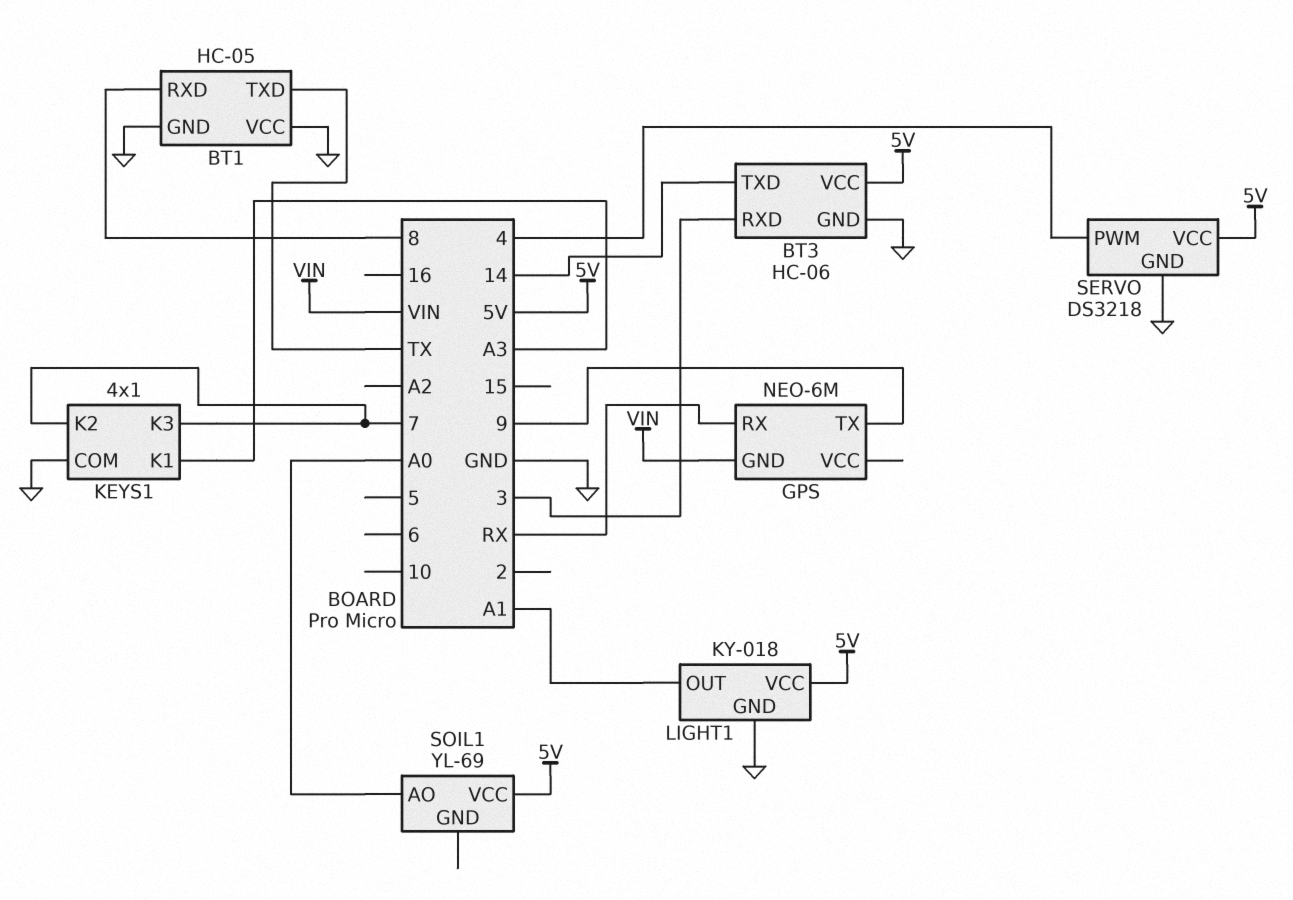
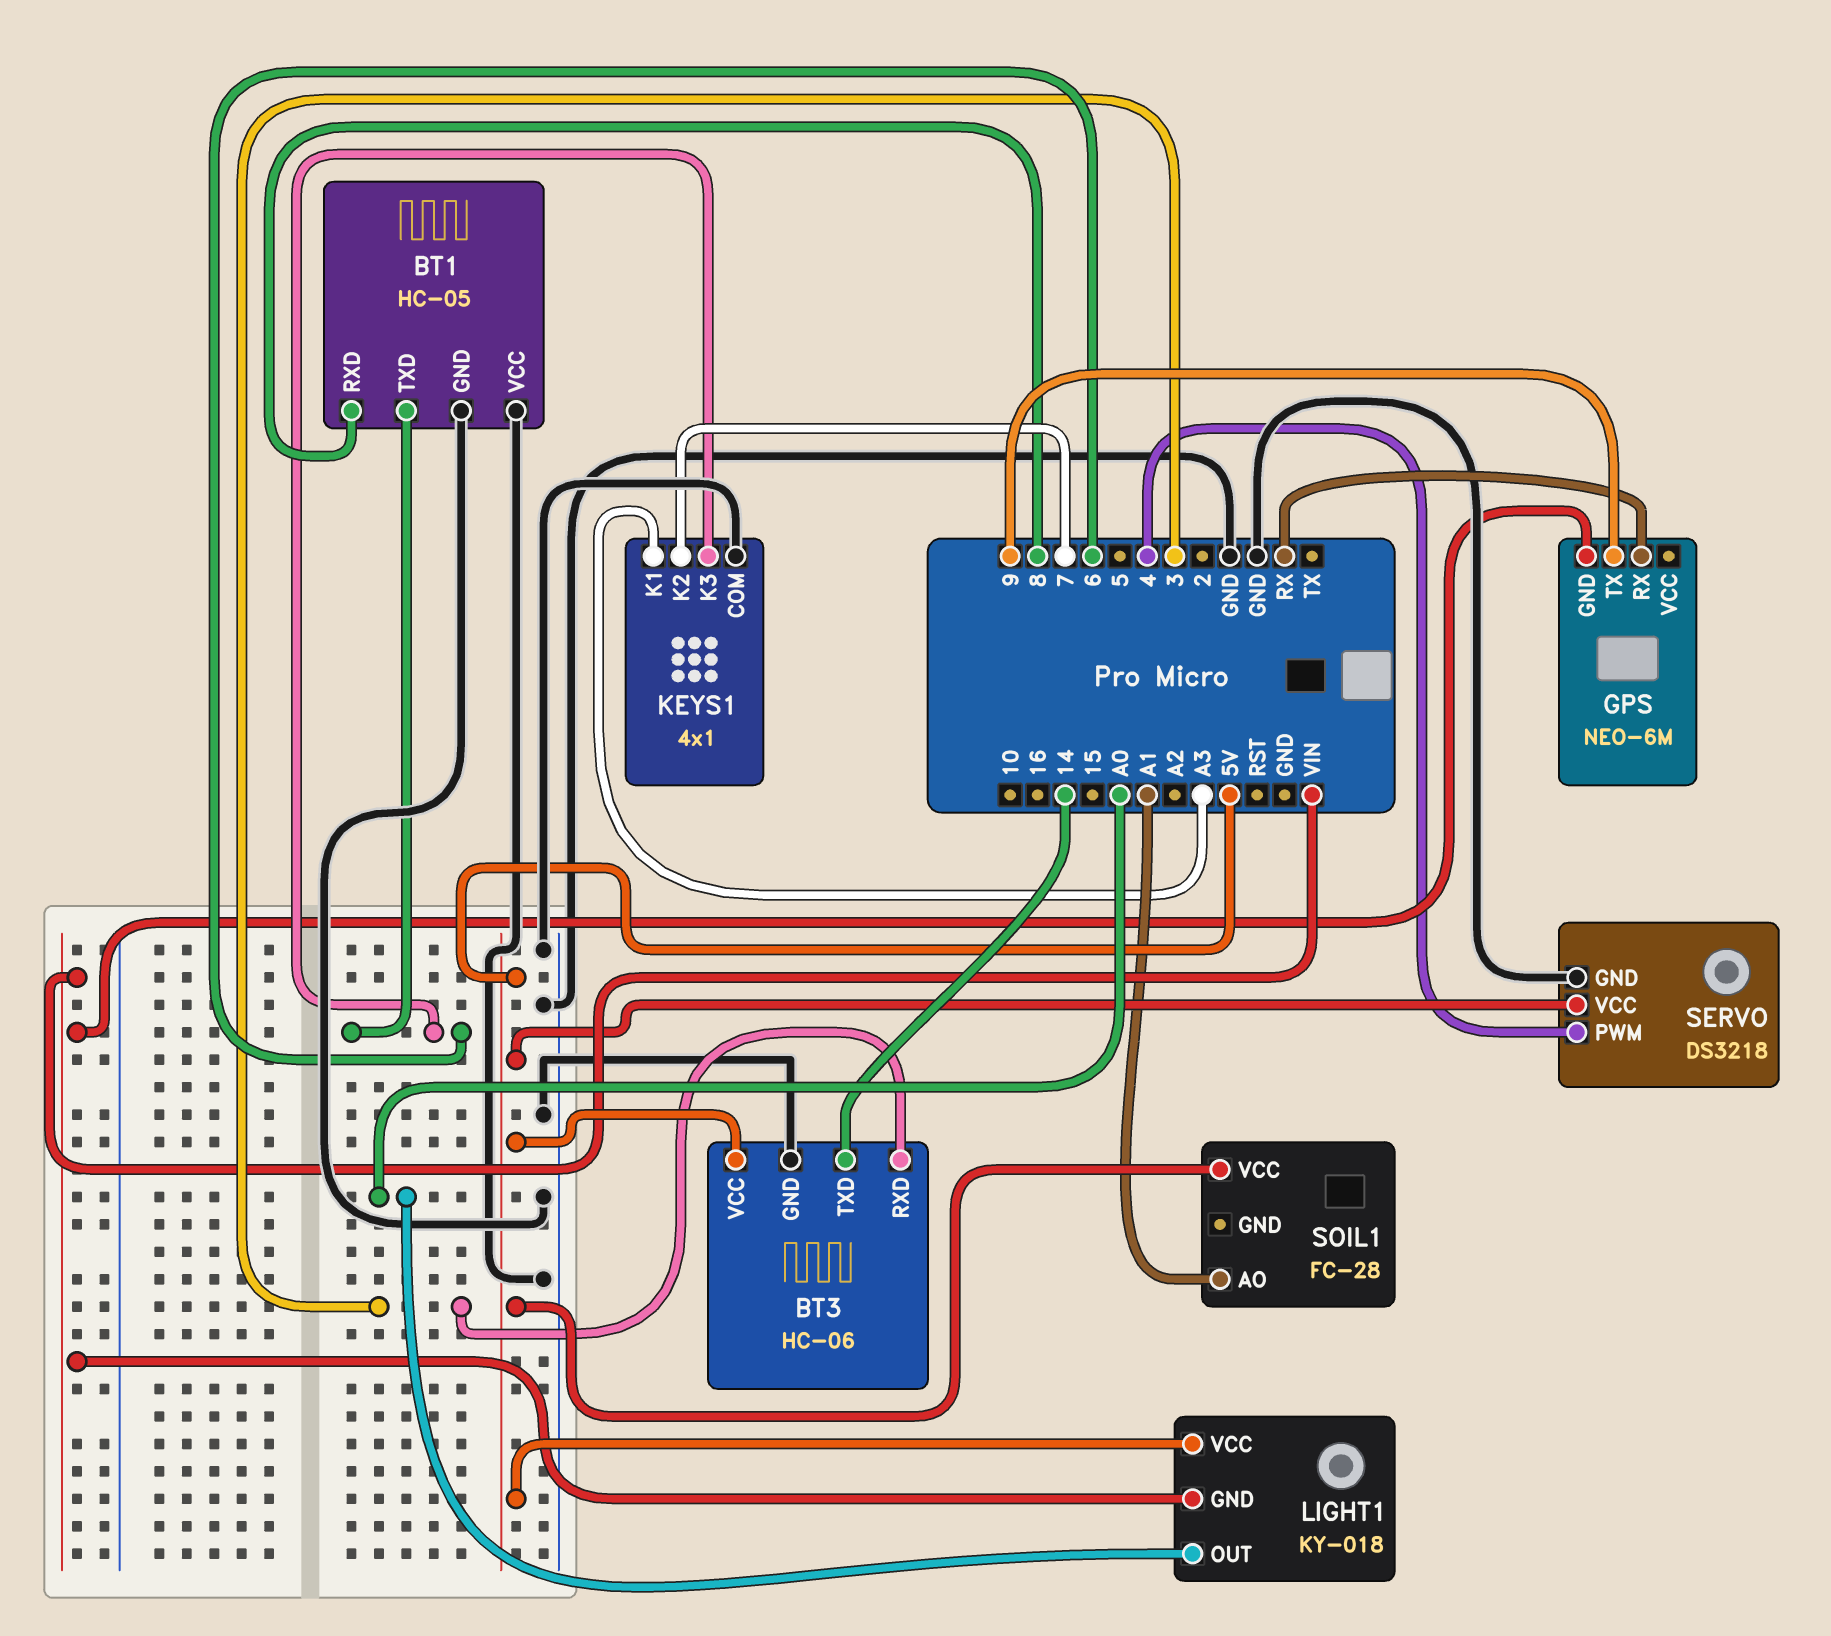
BT1 pin TXD: TX -> 6
KEYS1 pin K3: 7 -> 6
LIGHT1 pin GND: GND -> VIN
LIGHT1 pin OUT: A1 -> A0
SOIL1: YL-69 -> FC-28
SOIL1 pin AO: A0 -> A1

